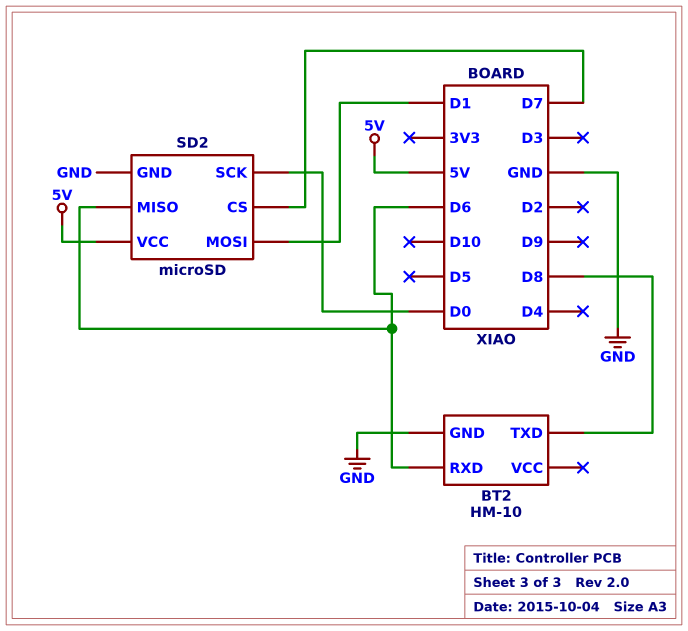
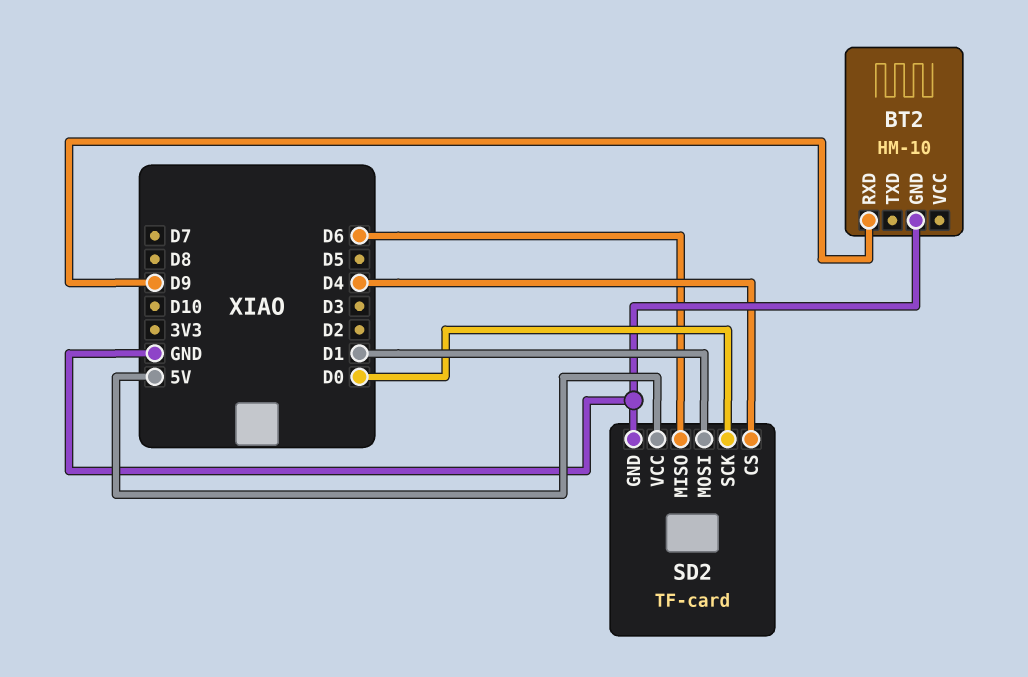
BT2 pin RXD: D6 -> D9
BT2 pin TXD: D8 -> none
SD2: microSD -> TF-card
SD2 pin CS: D7 -> D4

